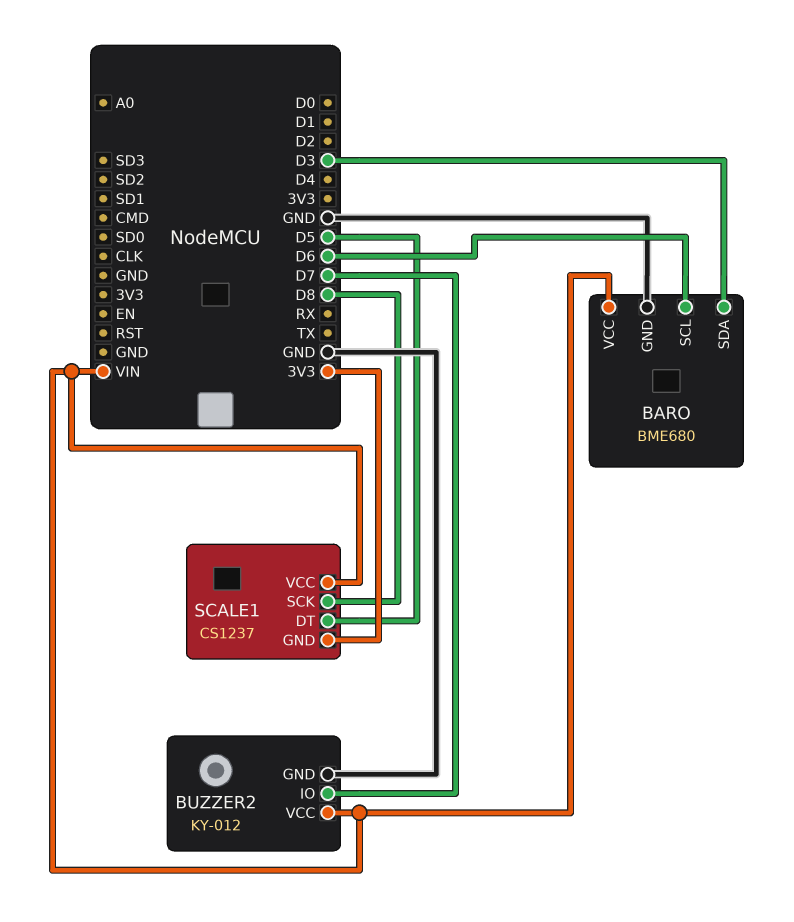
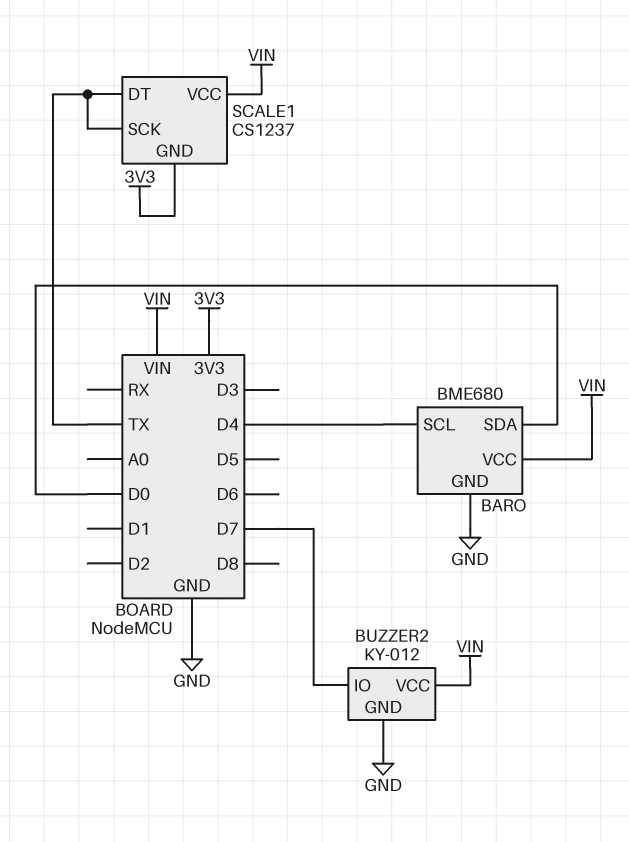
BARO pin SCL: D6 -> D4
BARO pin SDA: D3 -> D0
SCALE1 pin DT: D5 -> TX
SCALE1 pin SCK: D8 -> TX

